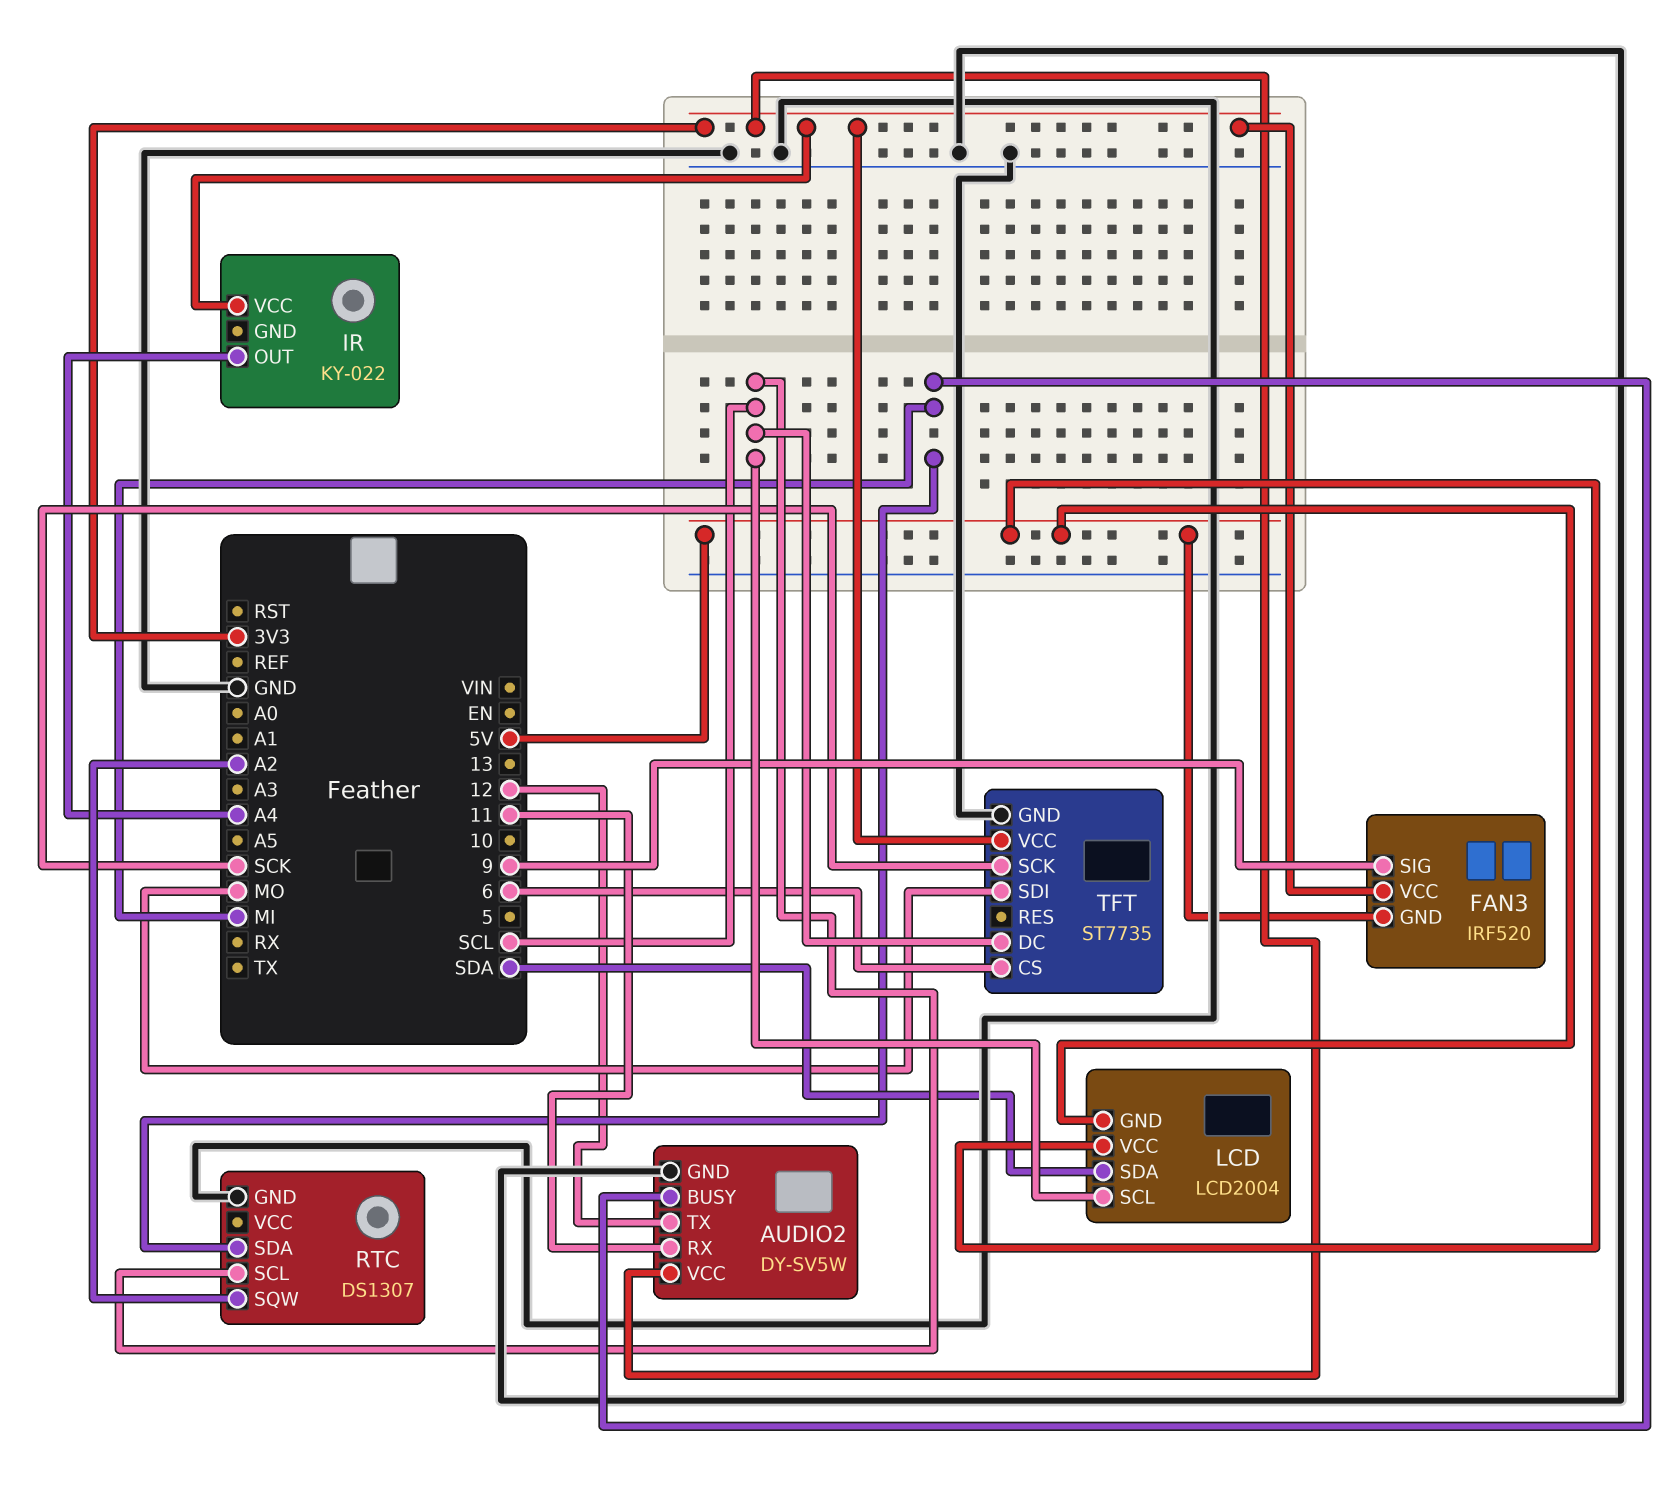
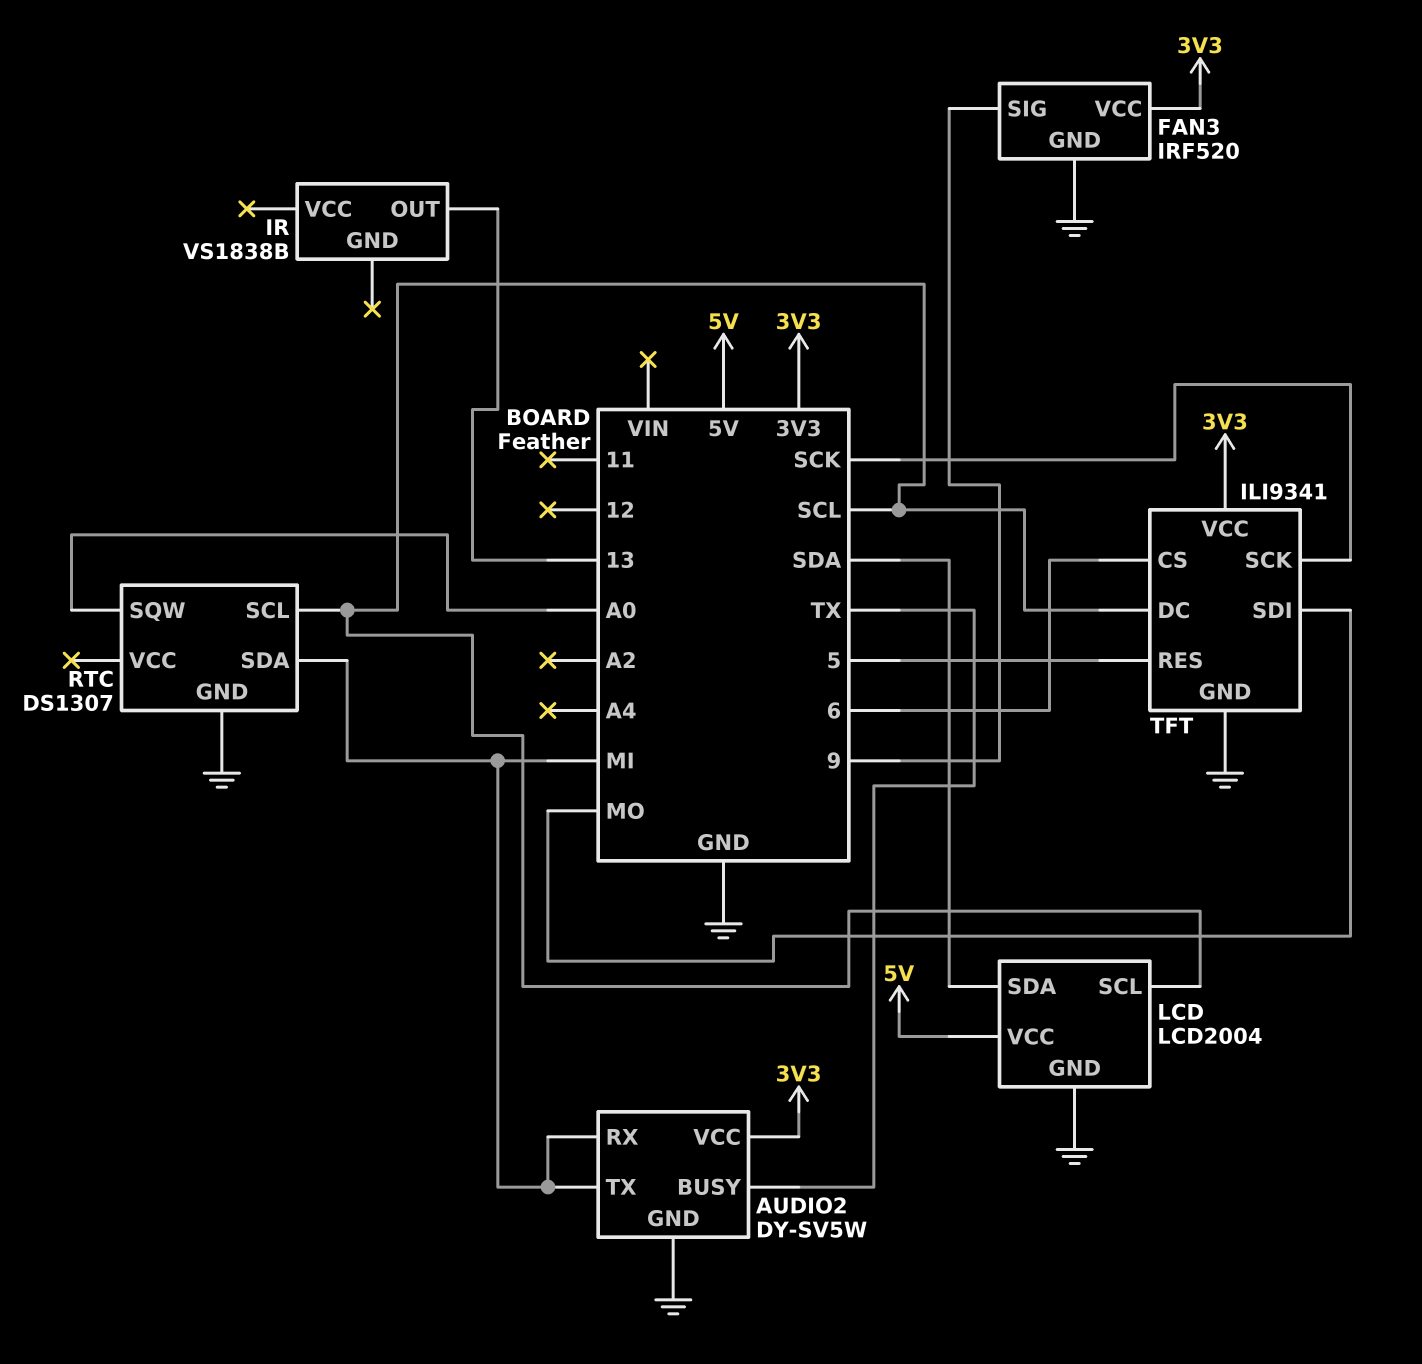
AUDIO2 pin BUSY: MI -> TX
AUDIO2 pin RX: 11 -> MI
AUDIO2 pin TX: 12 -> MI
FAN3 pin GND: 5V -> GND
IR: KY-022 -> VS1838B
IR pin OUT: A4 -> 13
IR pin VCC: 3V3 -> none
LCD pin GND: 5V -> GND
RTC pin SQW: A2 -> A0
TFT: ST7735 -> ILI9341
TFT pin RES: none -> 5

